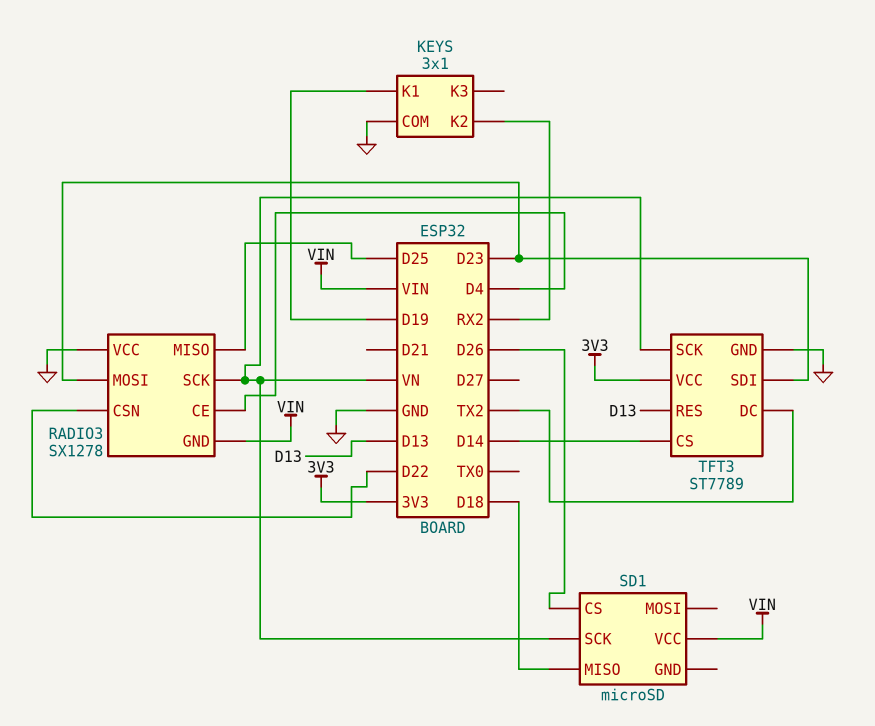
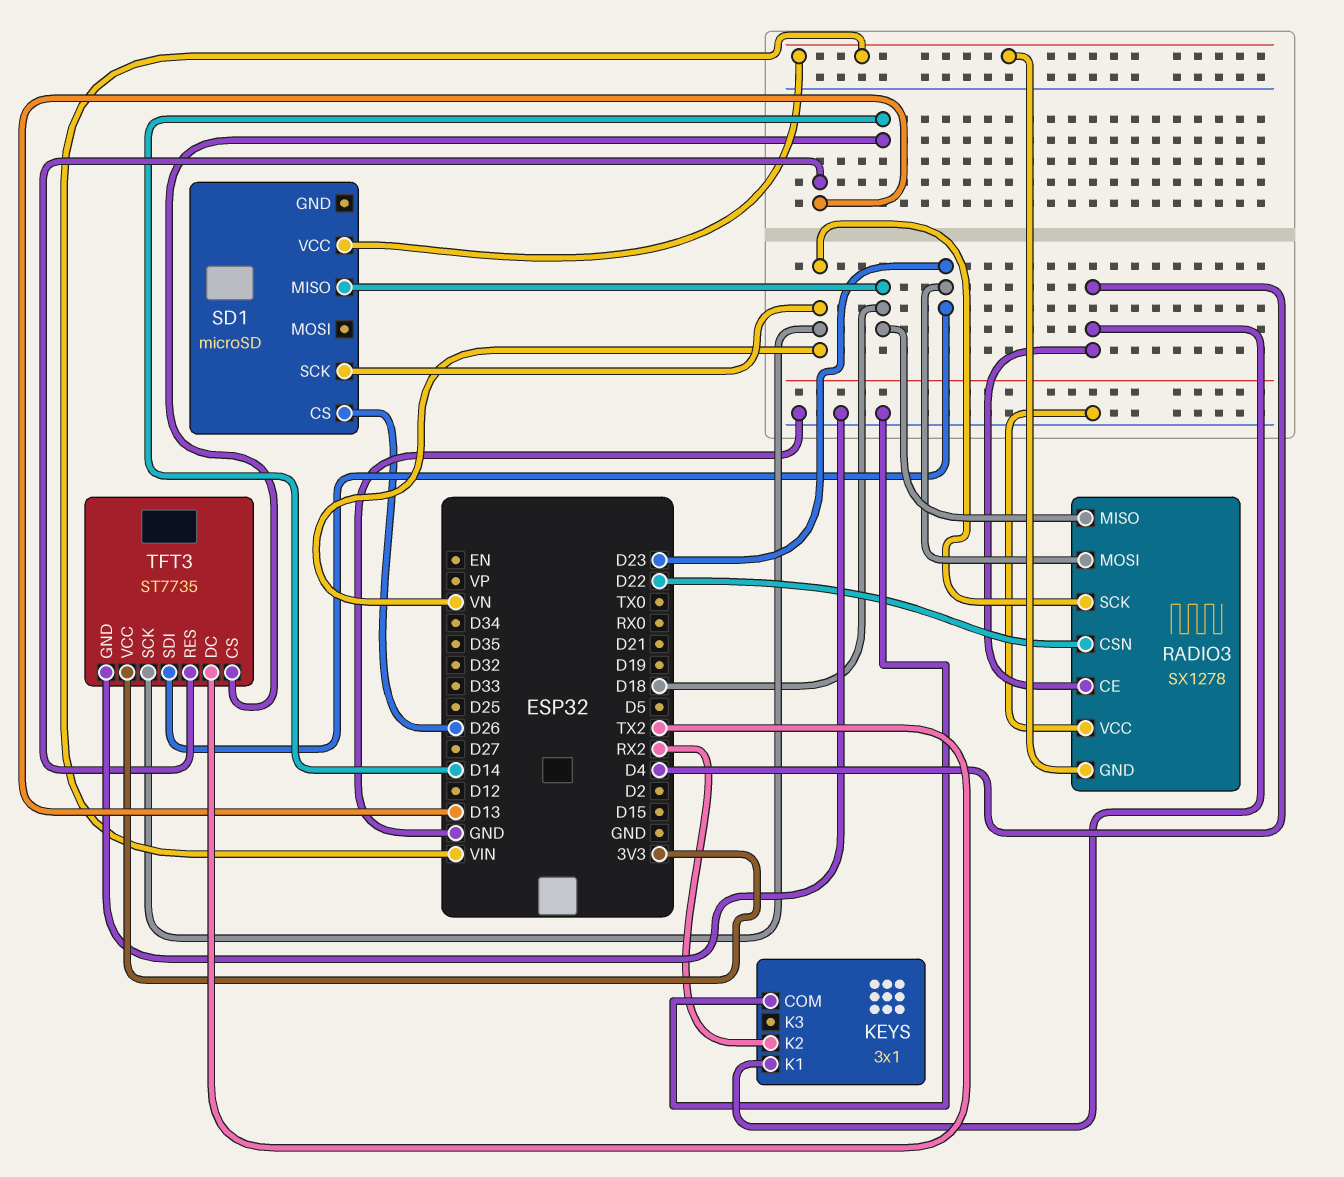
KEYS pin K1: D19 -> D4
RADIO3 pin MISO: D25 -> D18
TFT3: ST7789 -> ST7735

